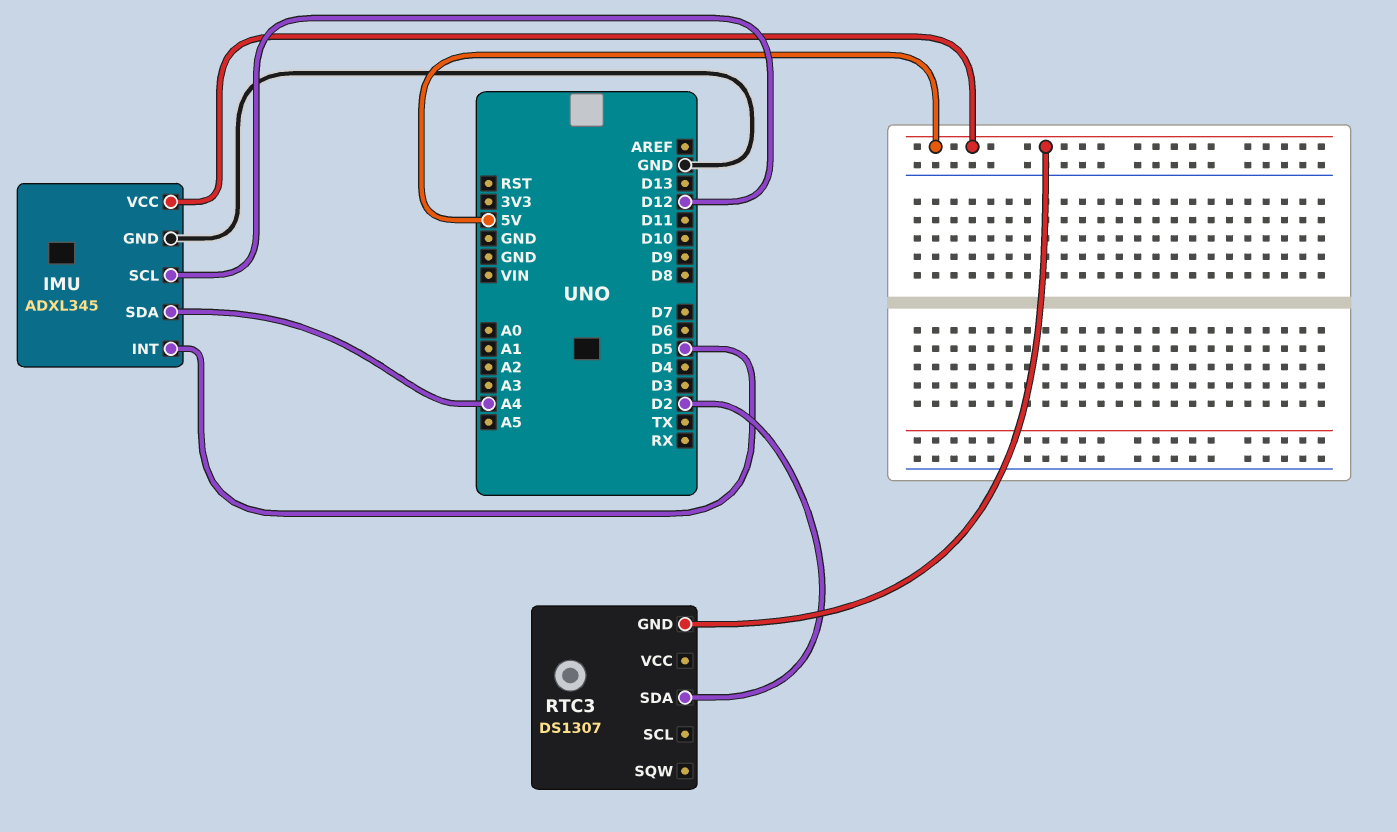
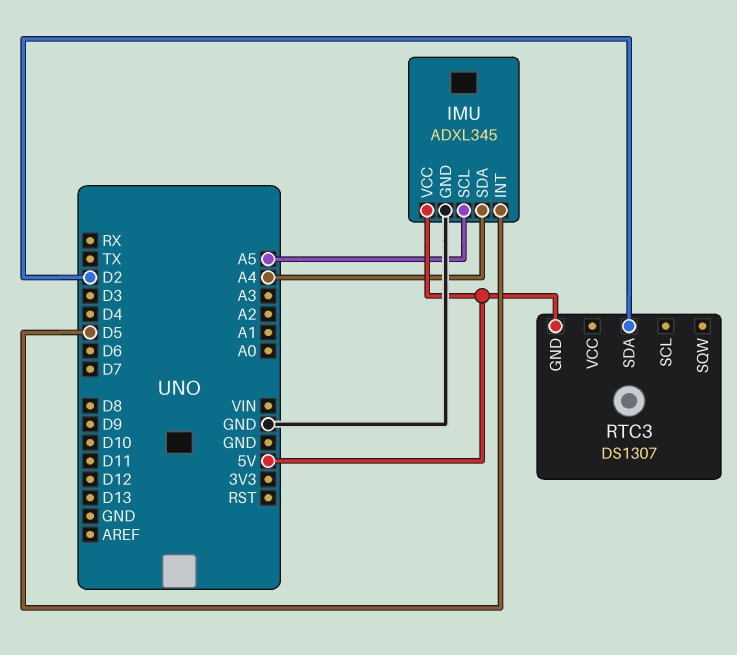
IMU pin SCL: D12 -> A5

